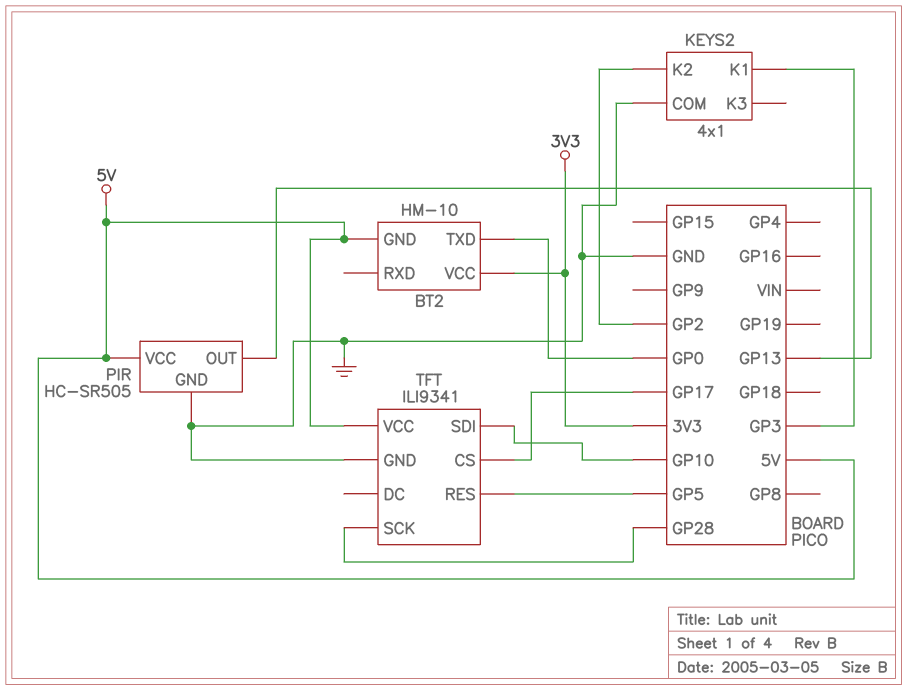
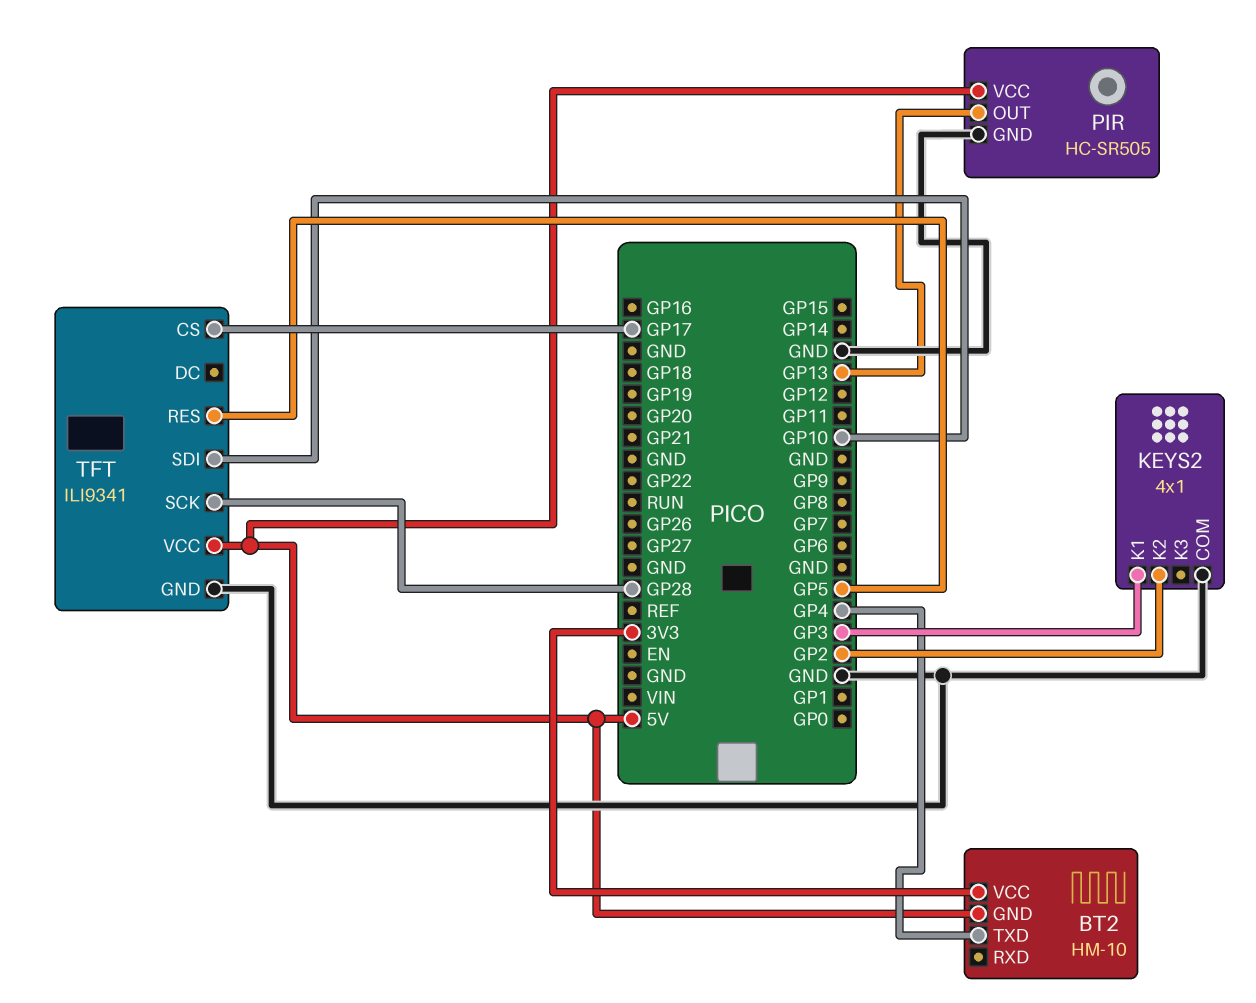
BT2 pin TXD: GP0 -> GP4

